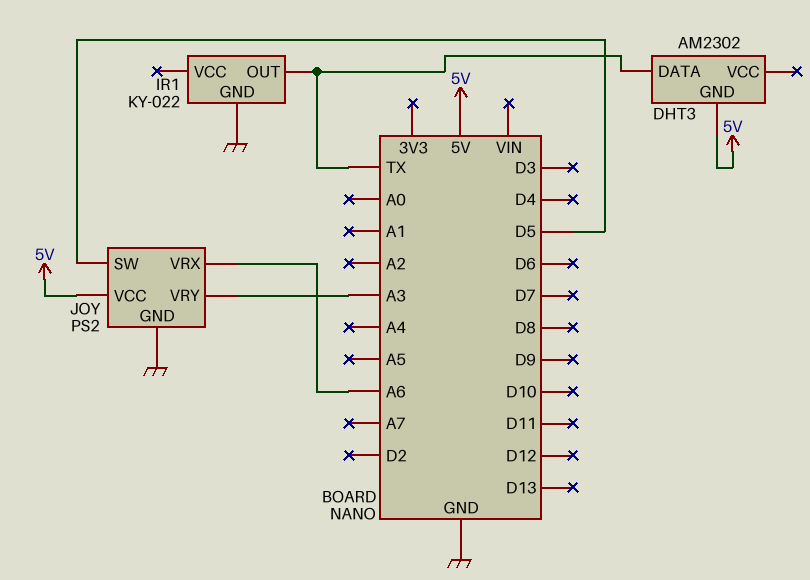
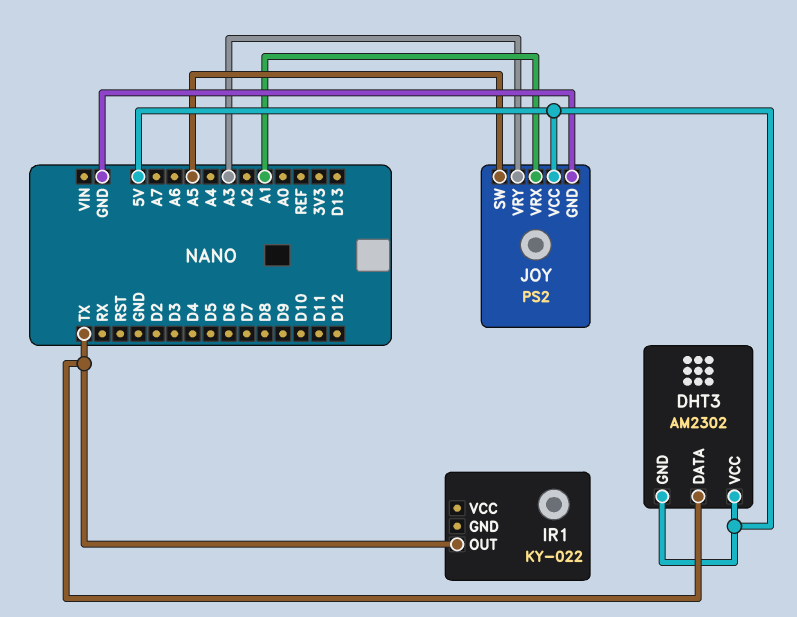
DHT3 pin VCC: none -> 5V
IR1 pin GND: GND -> none
JOY pin SW: D5 -> A5
JOY pin VRX: A6 -> A1

